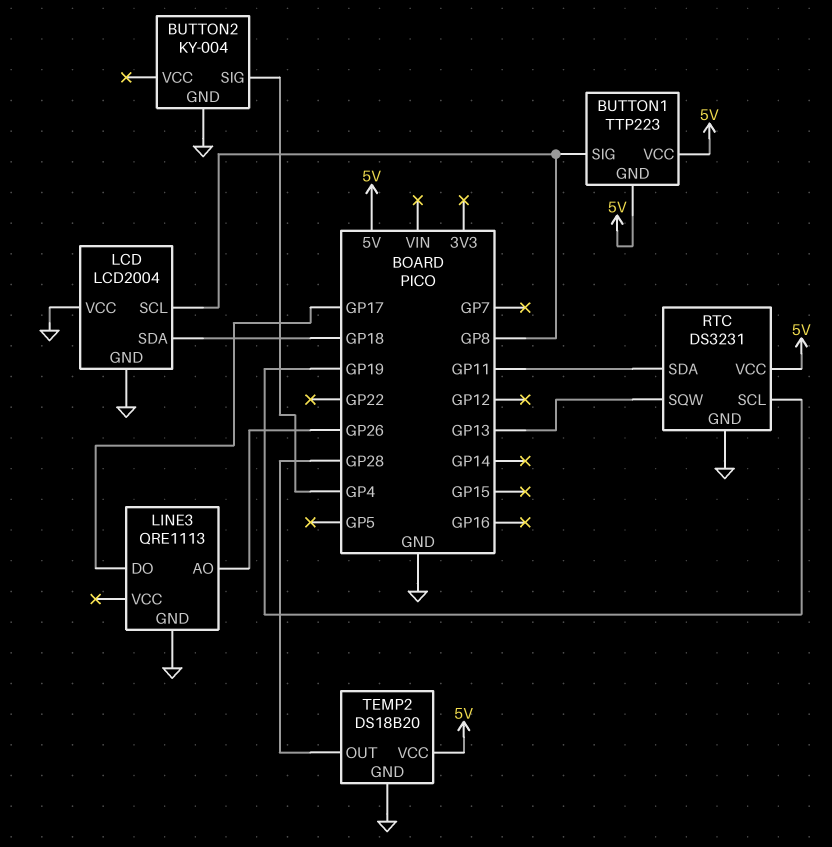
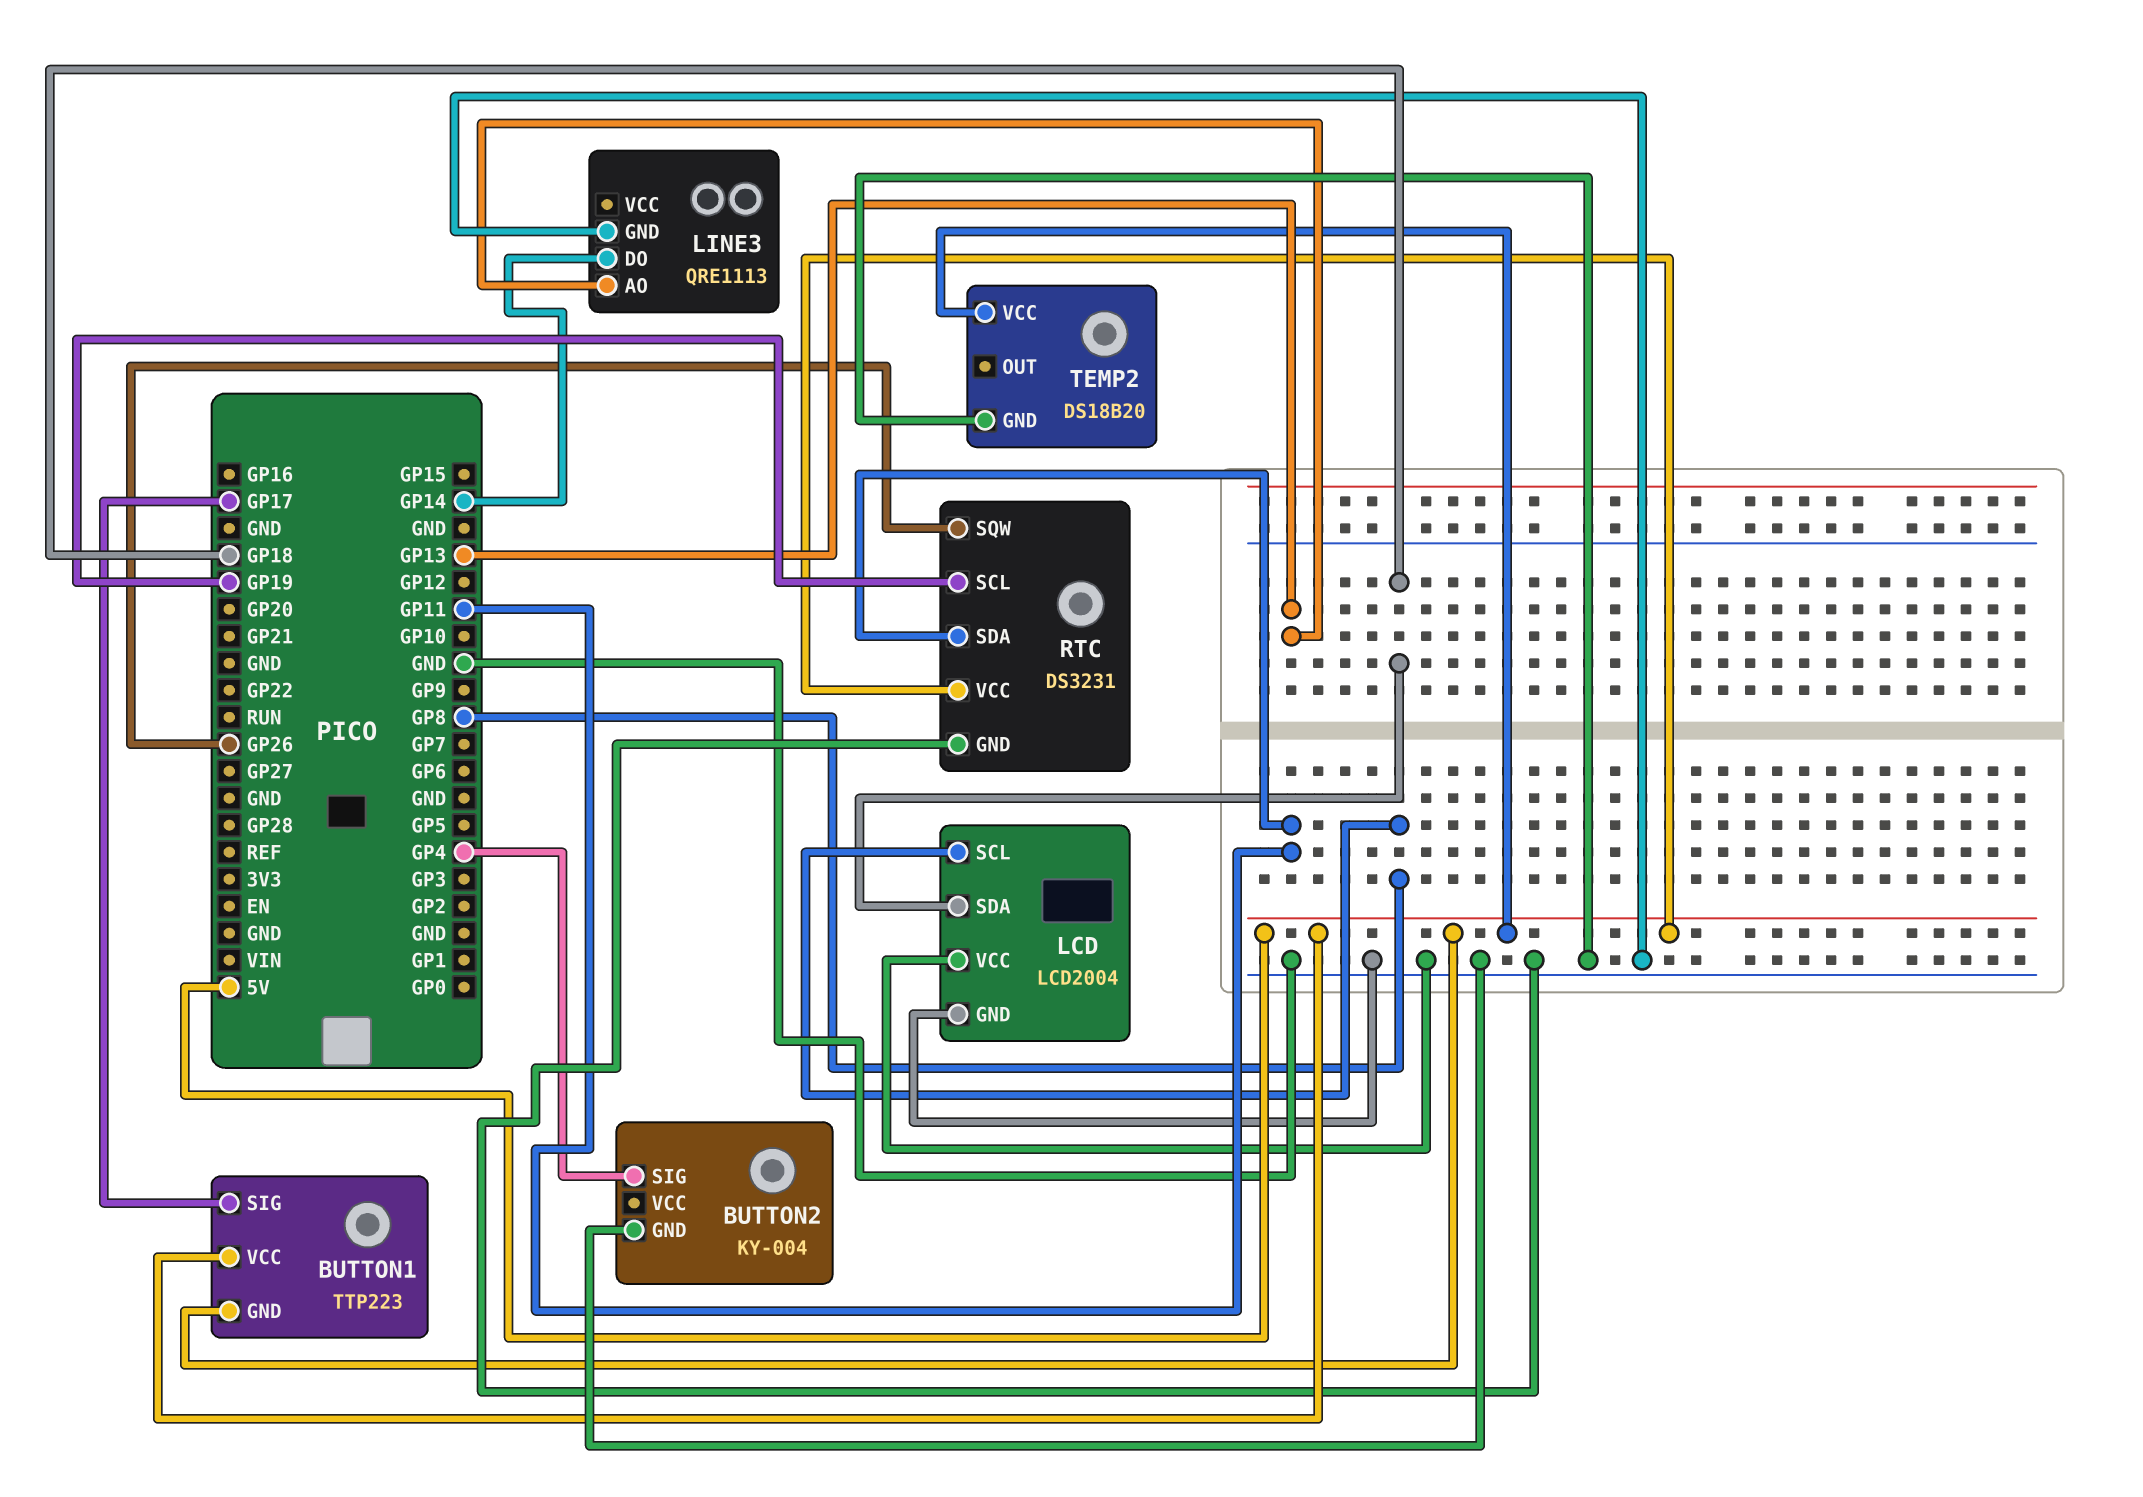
BUTTON1 pin SIG: GP8 -> GP17
LINE3 pin AO: GP26 -> GP13
LINE3 pin DO: GP17 -> GP14
RTC pin SQW: GP13 -> GP26
TEMP2 pin OUT: GP28 -> none

